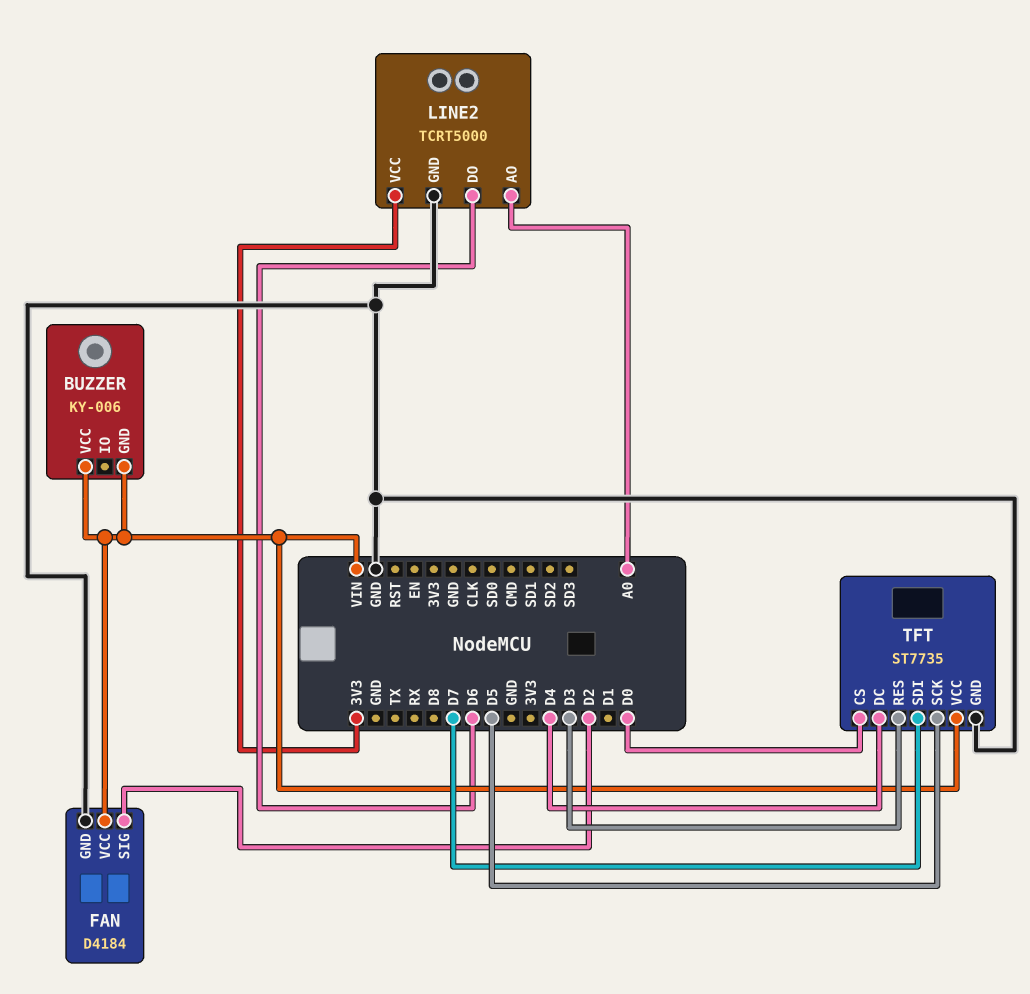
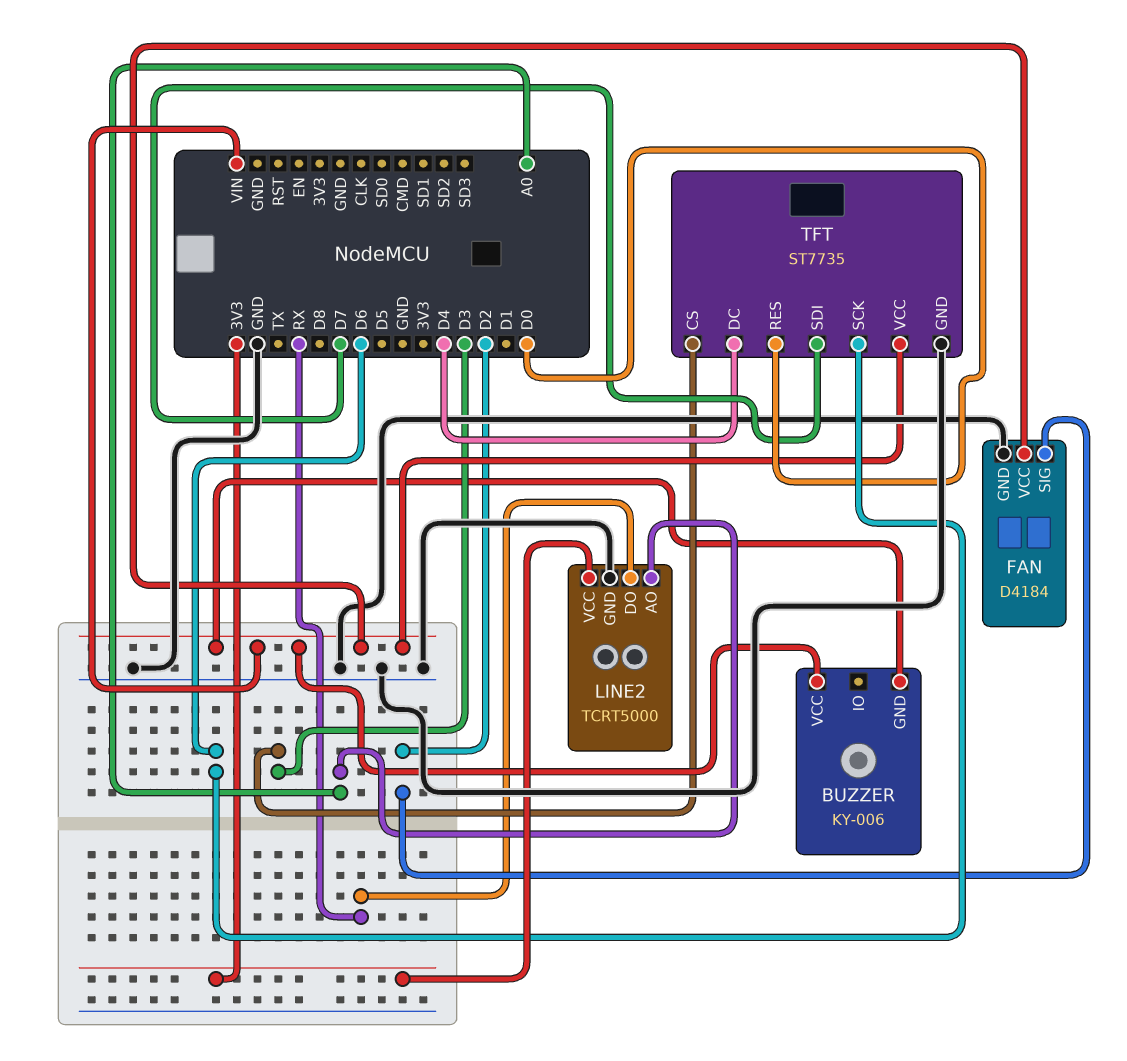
LINE2 pin DO: D6 -> RX
TFT pin CS: D0 -> D3
TFT pin RES: D3 -> D0
TFT pin SCK: D5 -> D6

